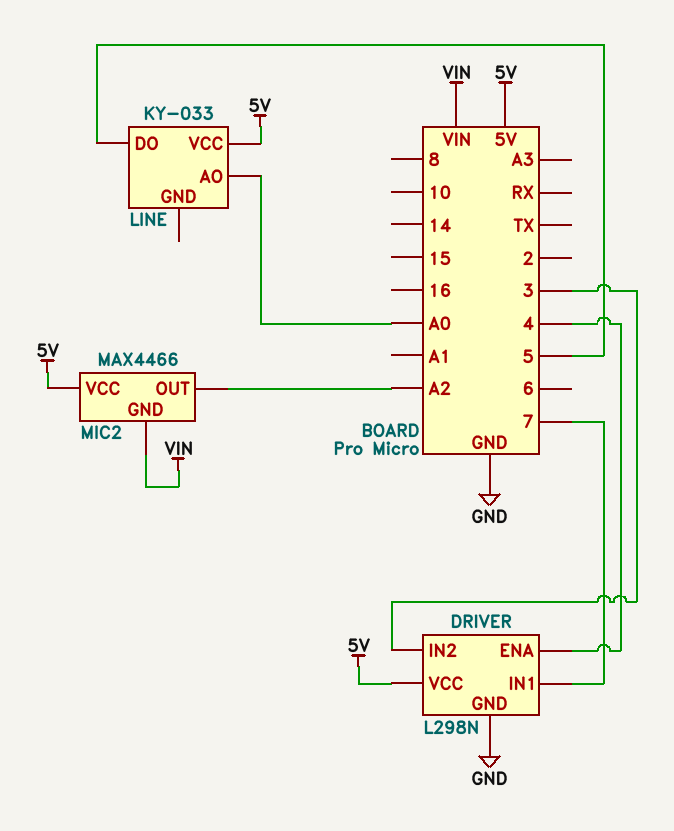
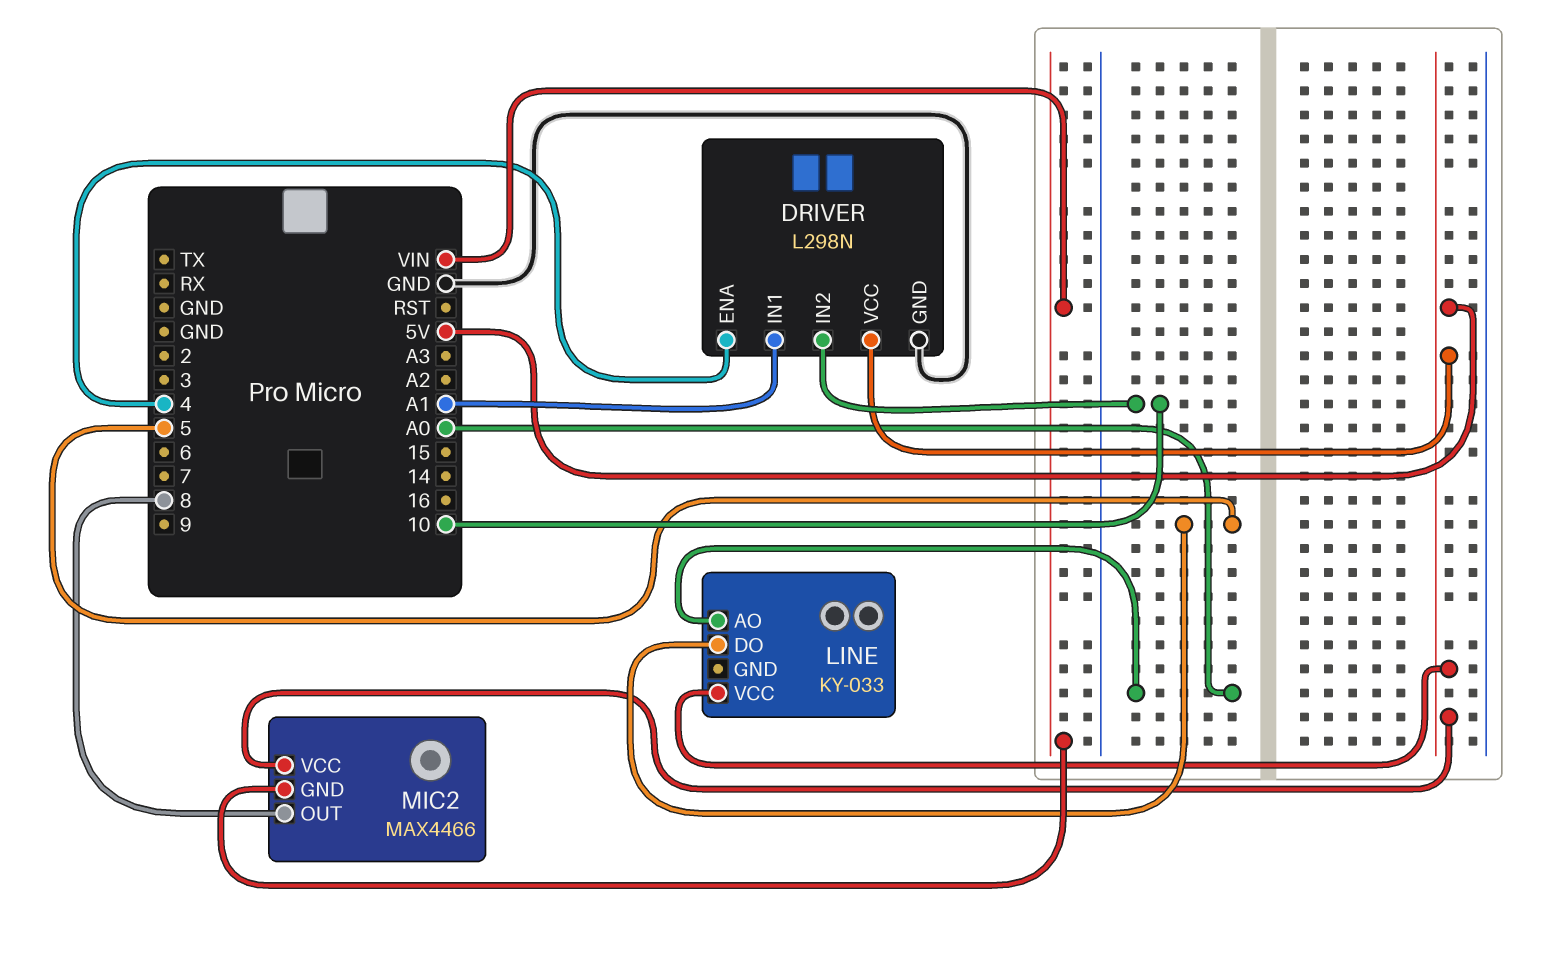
DRIVER pin IN1: 7 -> A1
DRIVER pin IN2: 3 -> 10
MIC2 pin OUT: A2 -> 8

